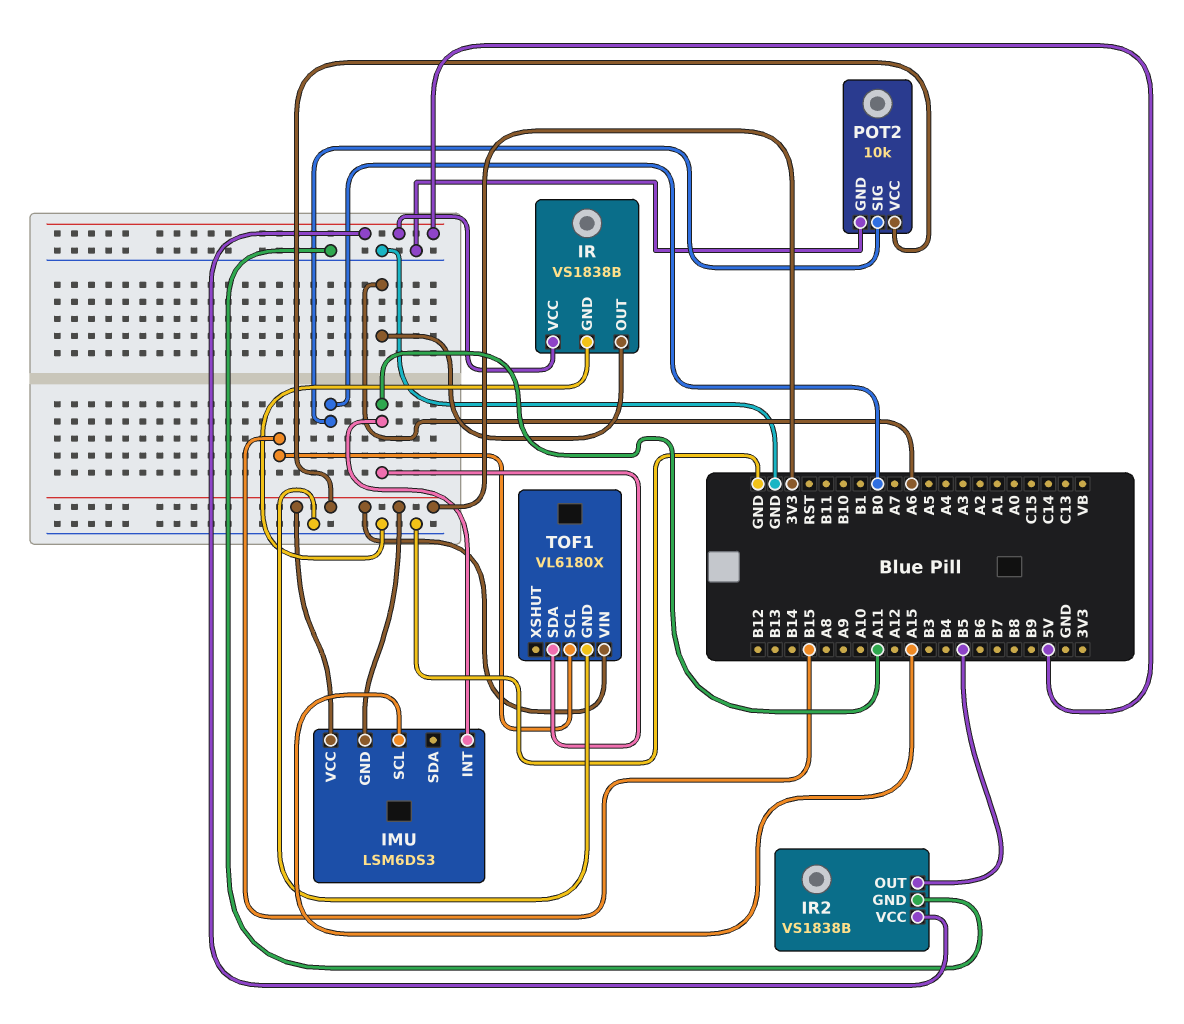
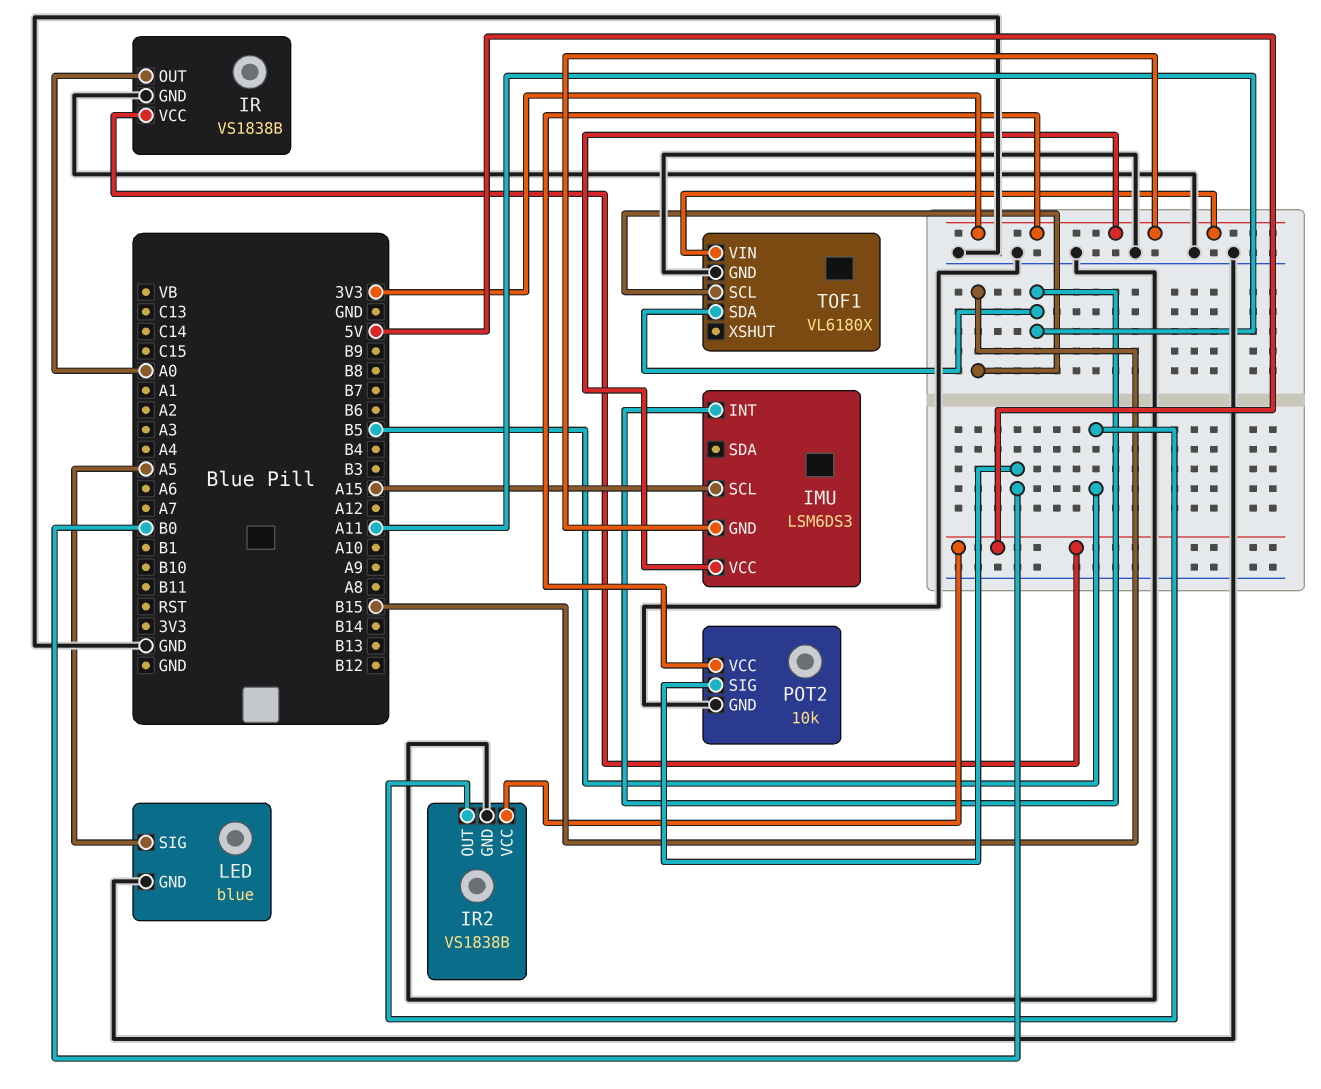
IR pin OUT: A6 -> A0
LED: none -> blue
LED pin GND: none -> GND
LED pin SIG: none -> A5

